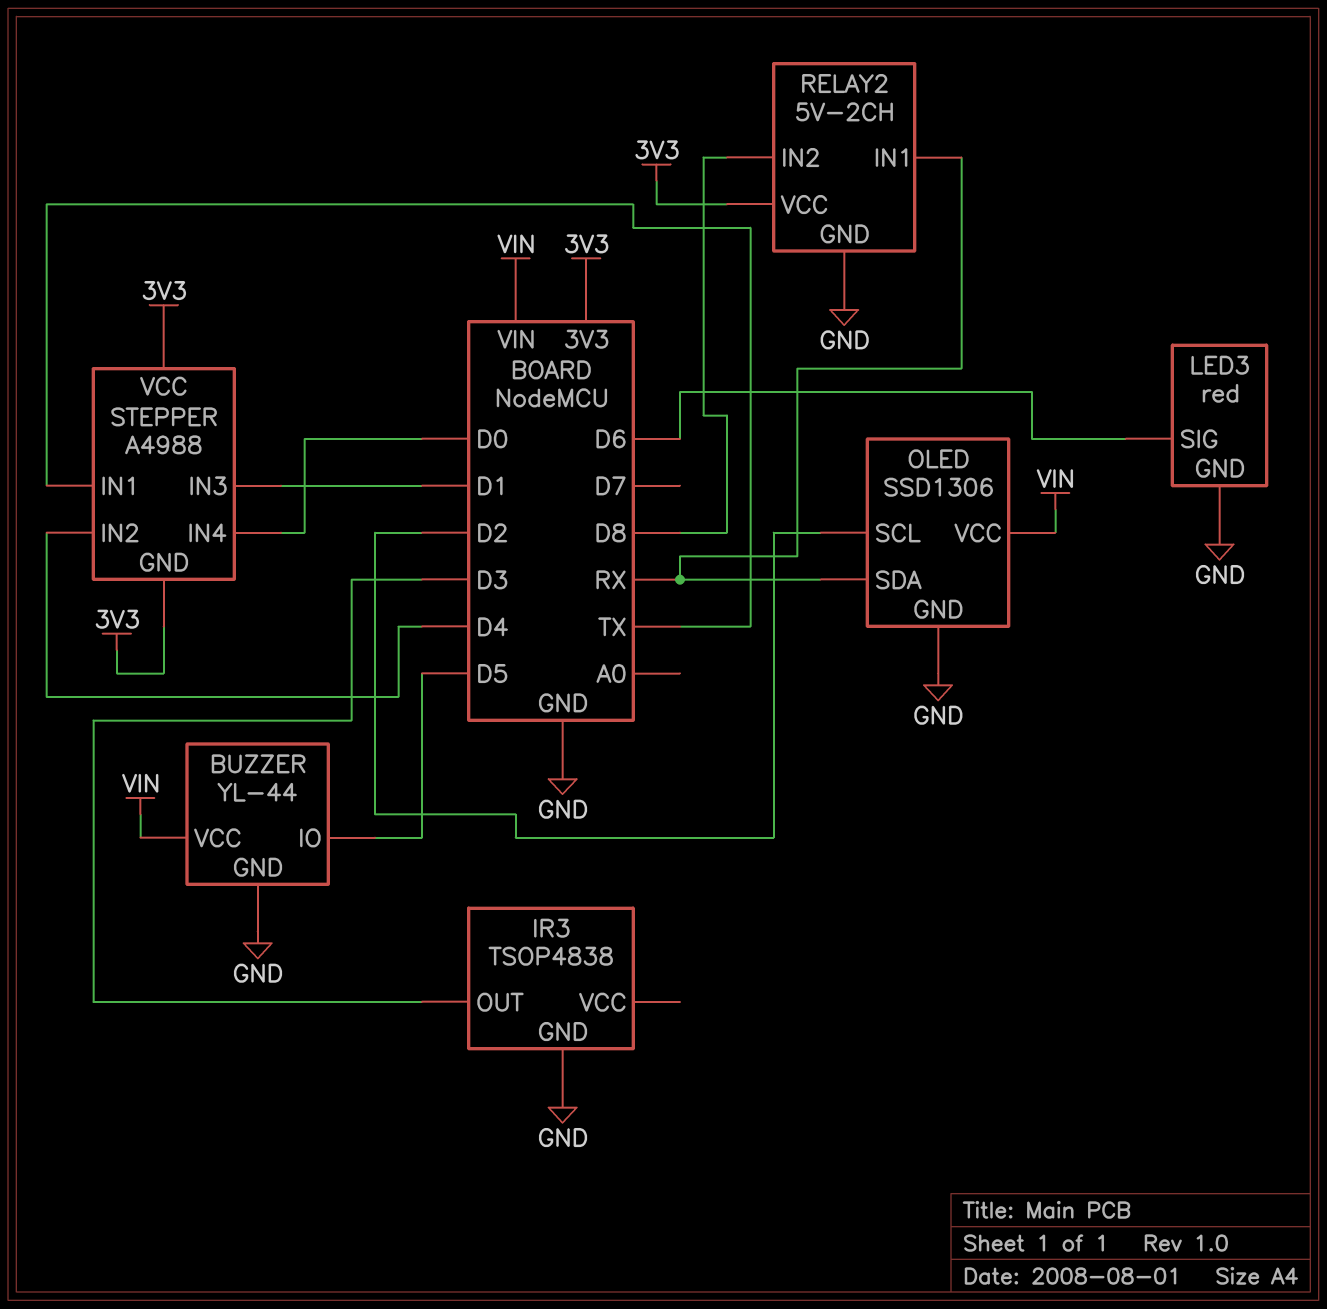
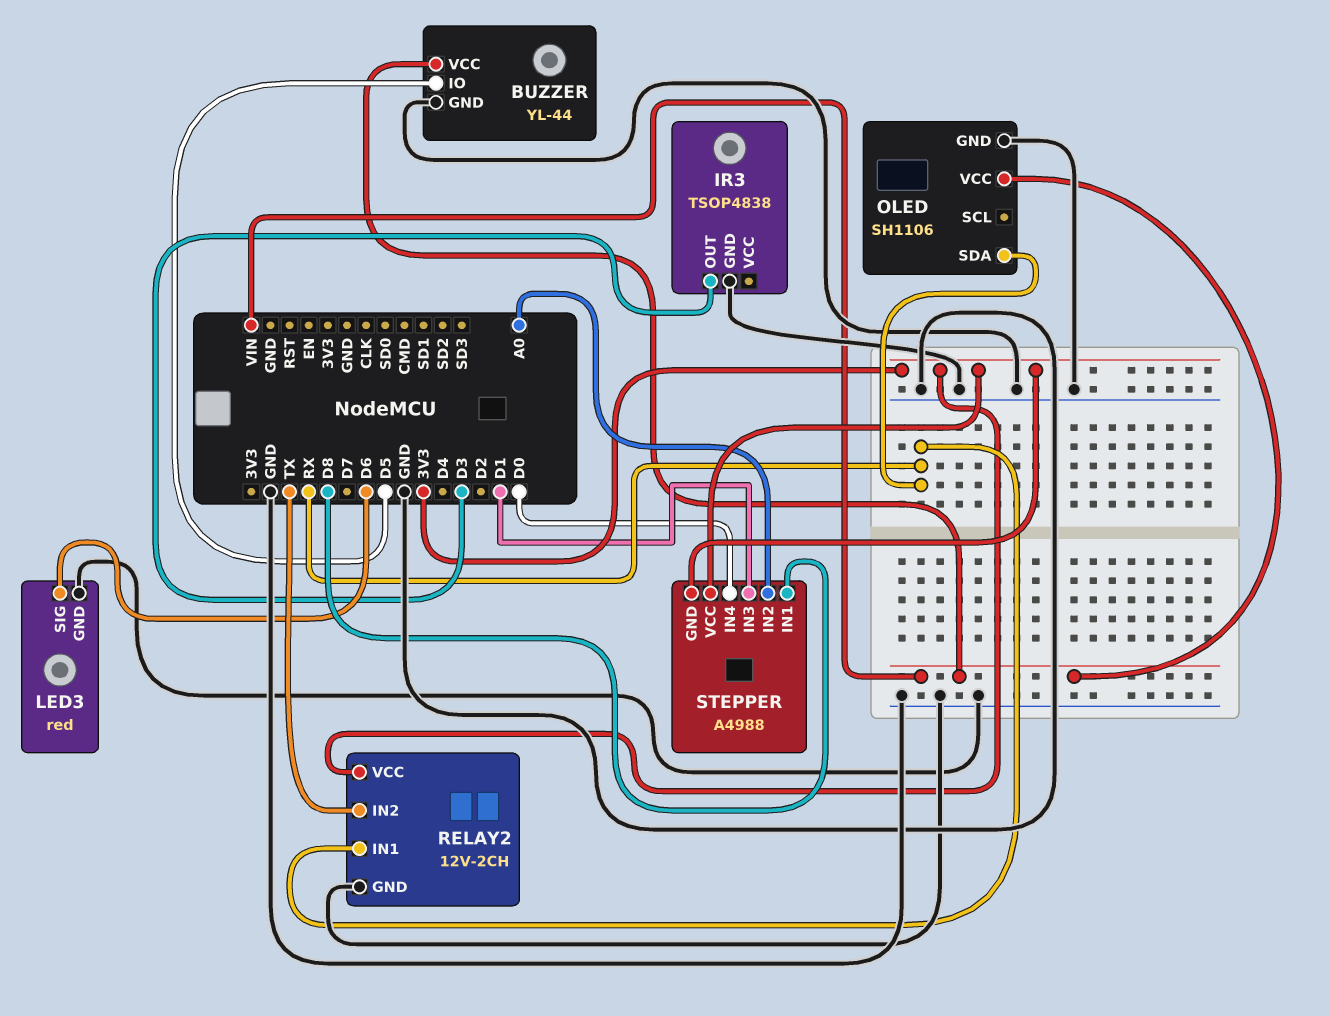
OLED: SSD1306 -> SH1106
OLED pin SCL: D2 -> none
RELAY2: 5V-2CH -> 12V-2CH
RELAY2 pin IN2: D8 -> TX
STEPPER pin IN1: TX -> D8
STEPPER pin IN2: D4 -> A0

